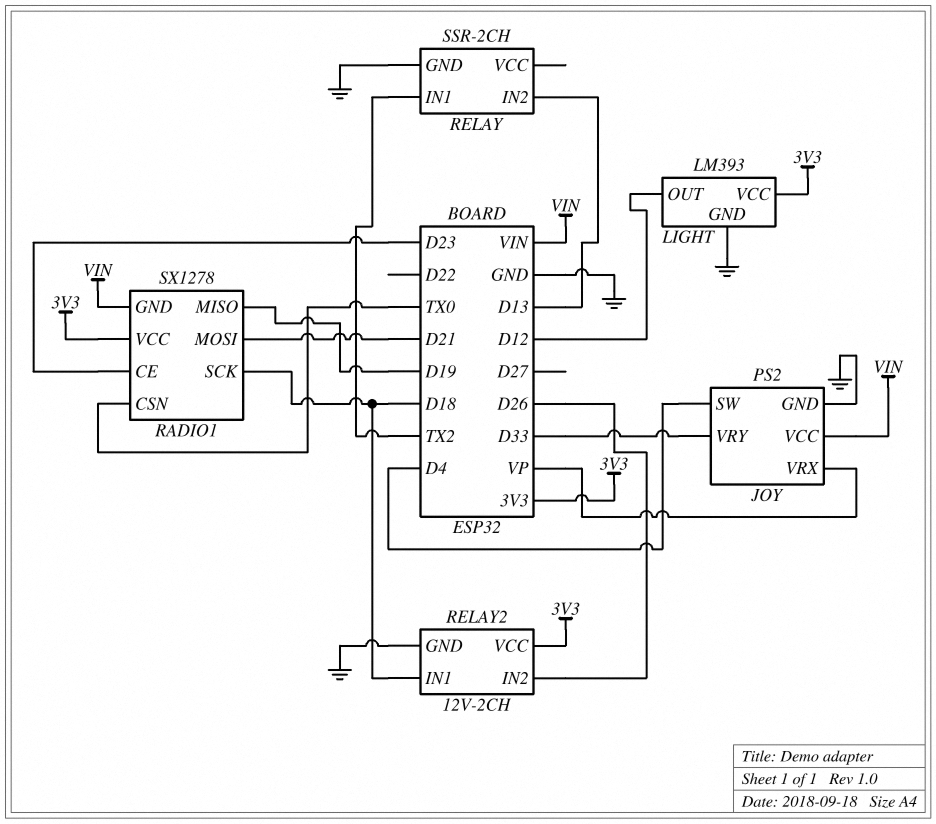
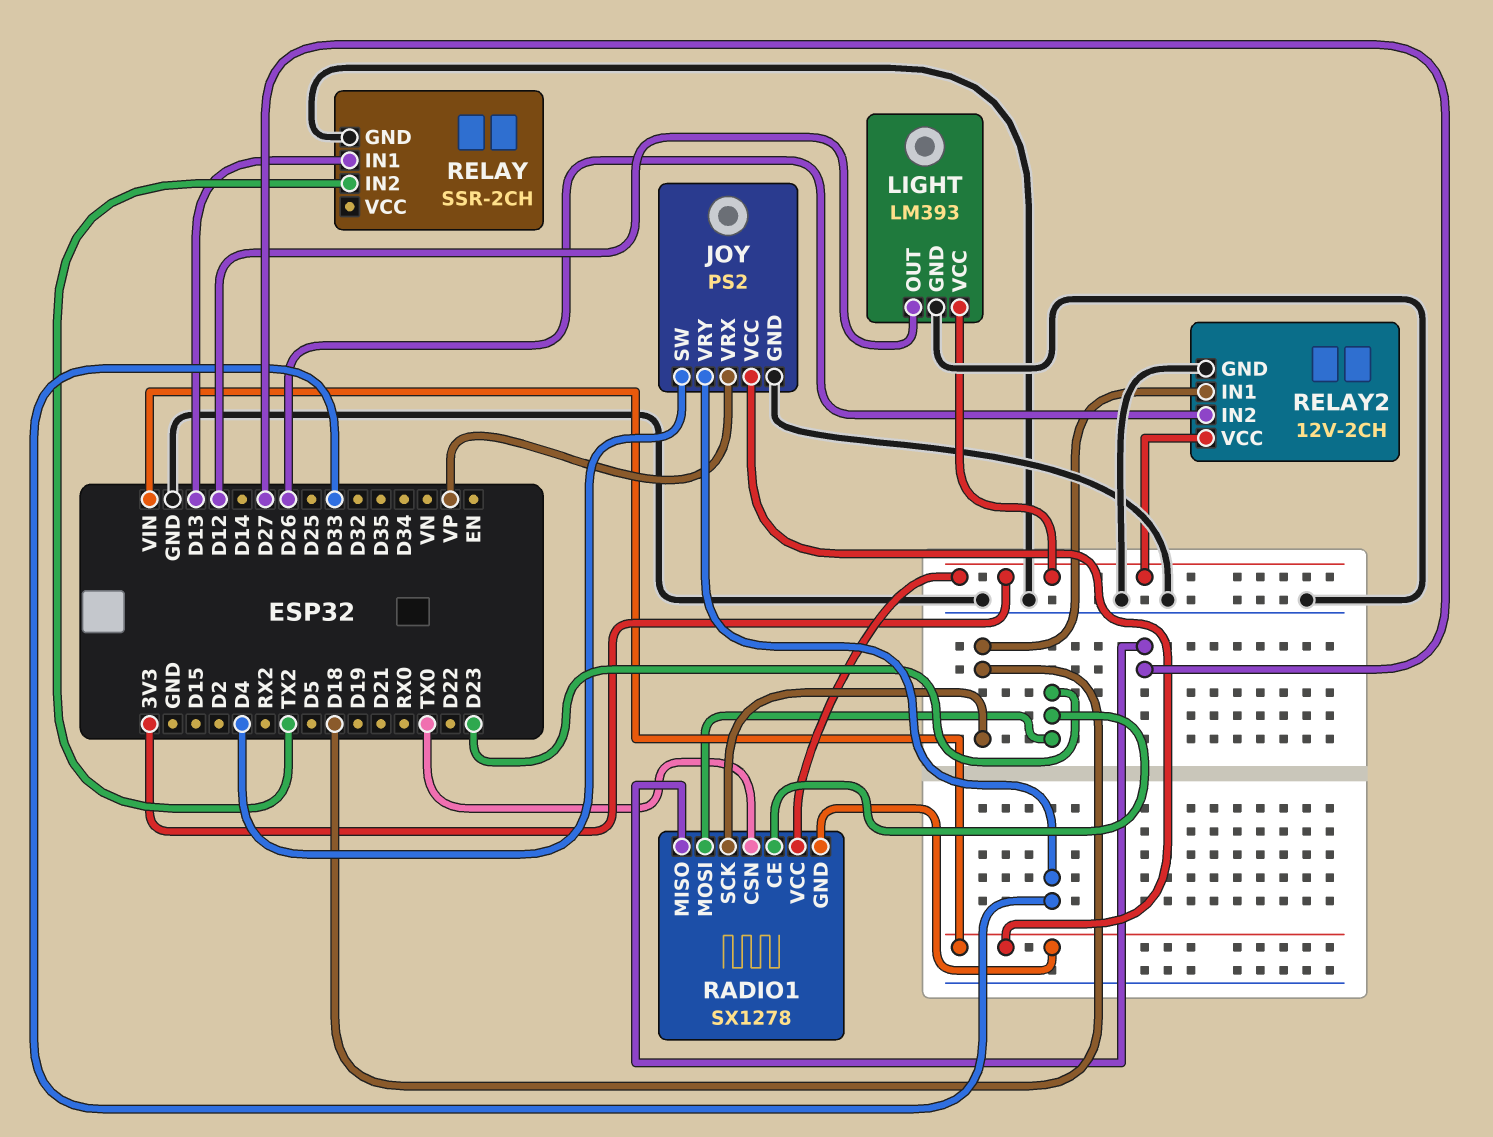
RADIO1 pin MISO: D19 -> D27
RADIO1 pin MOSI: D21 -> D23
RELAY pin IN1: TX2 -> D13
RELAY pin IN2: D13 -> TX2

